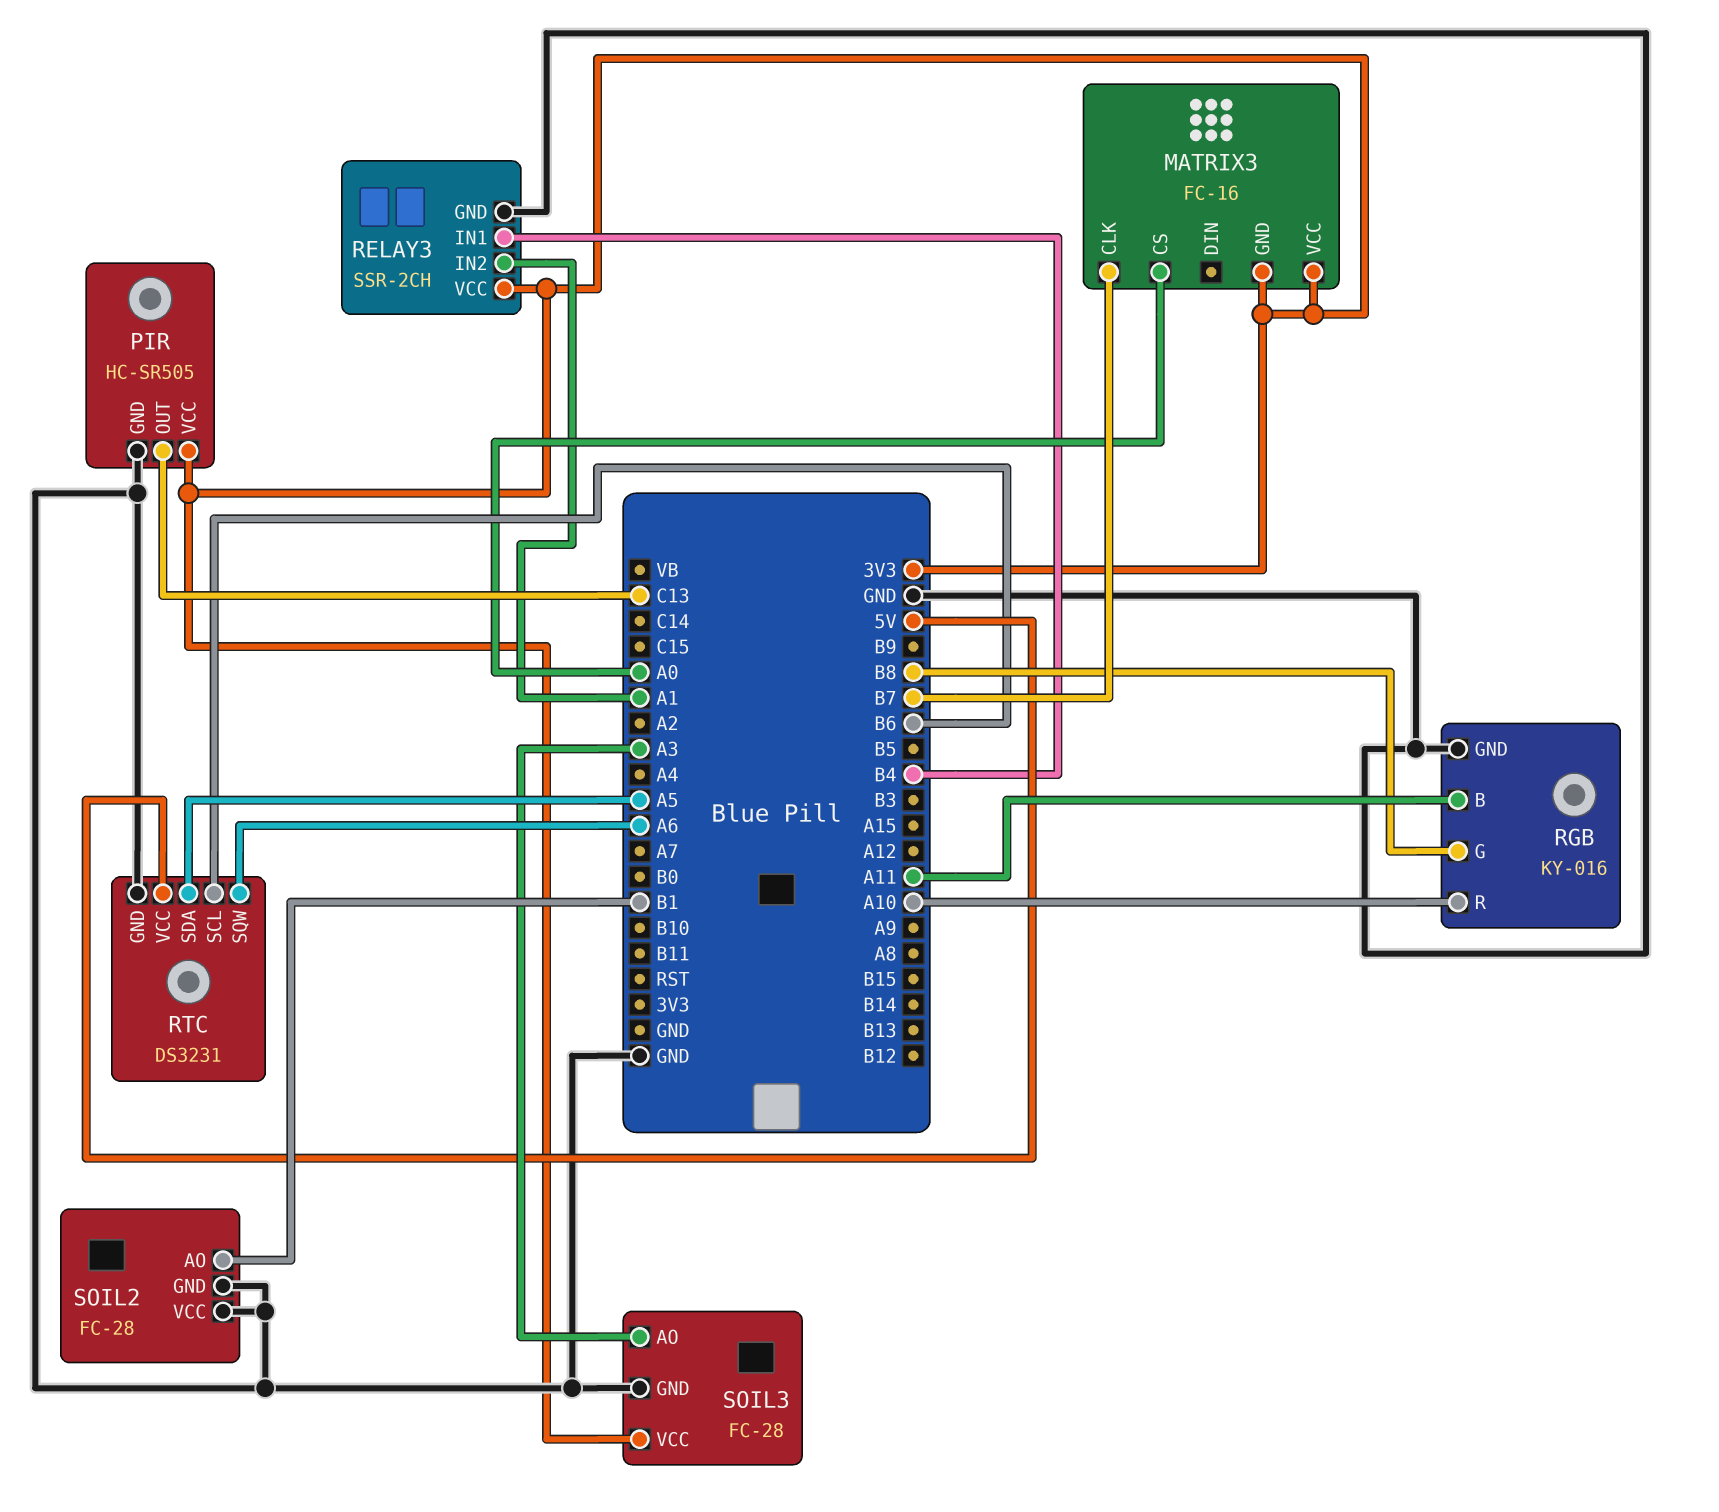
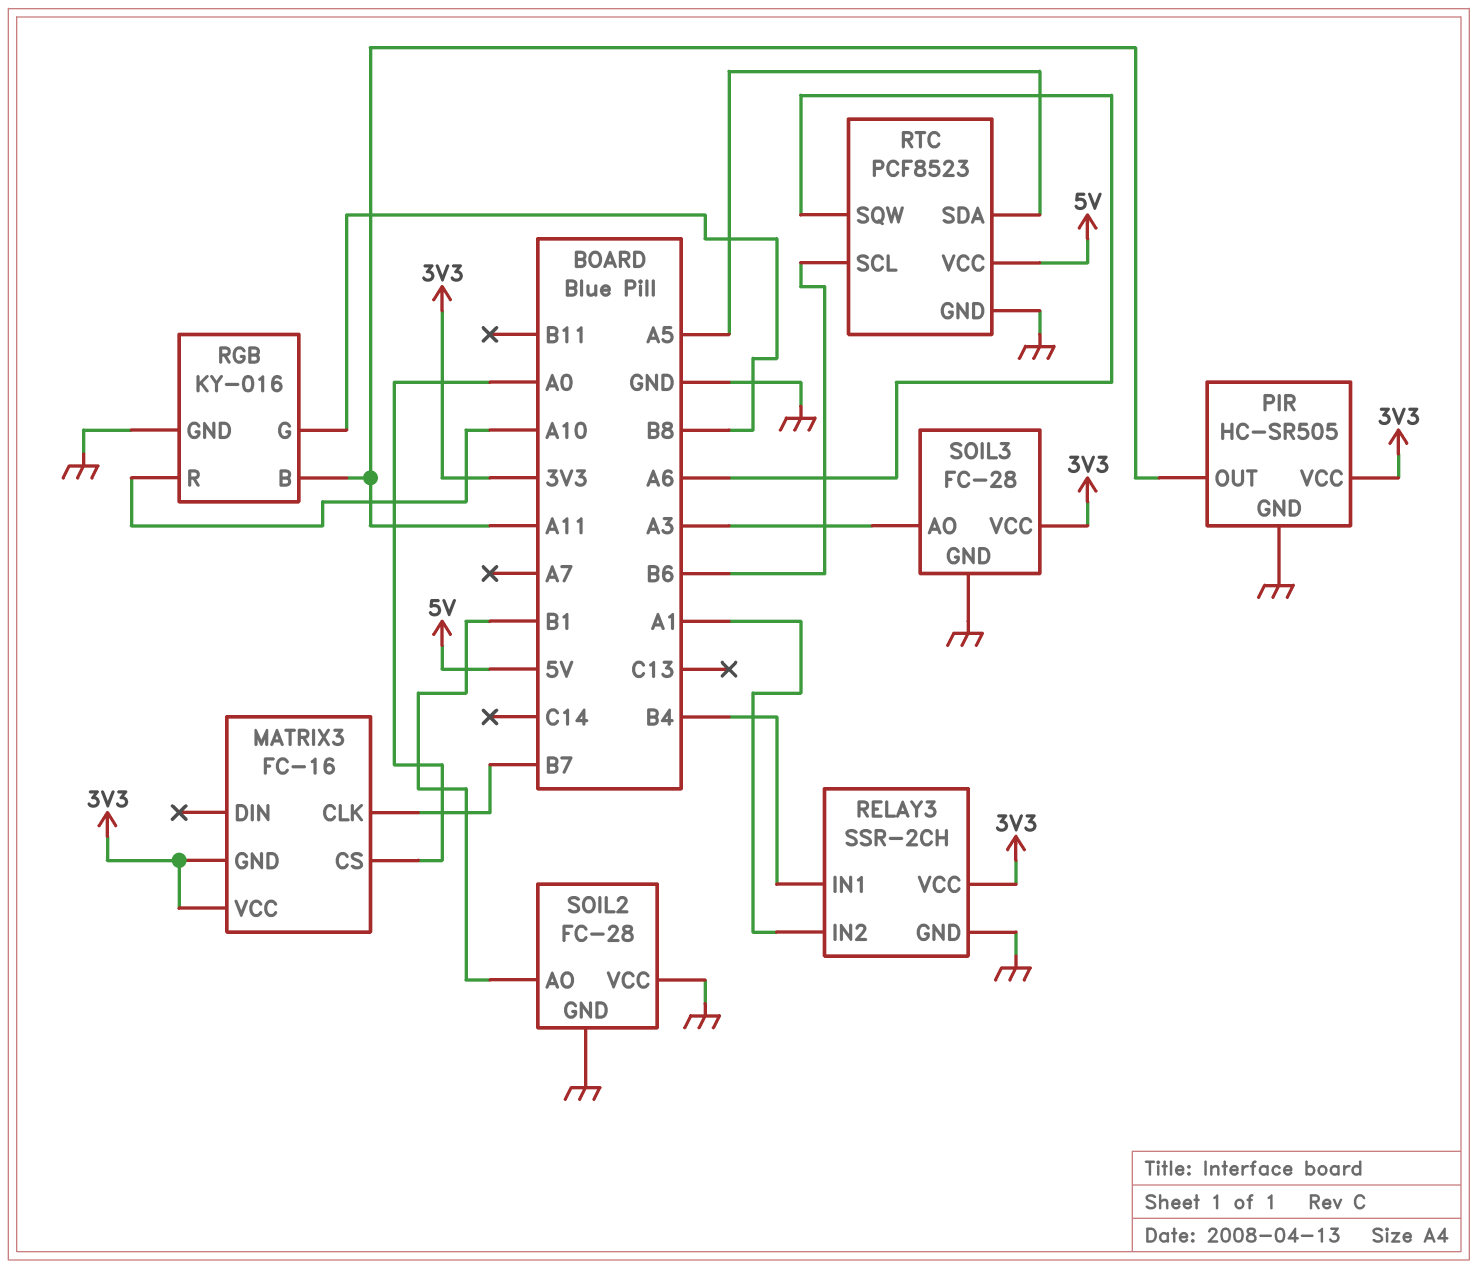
PIR pin OUT: C13 -> A11
RTC: DS3231 -> PCF8523

